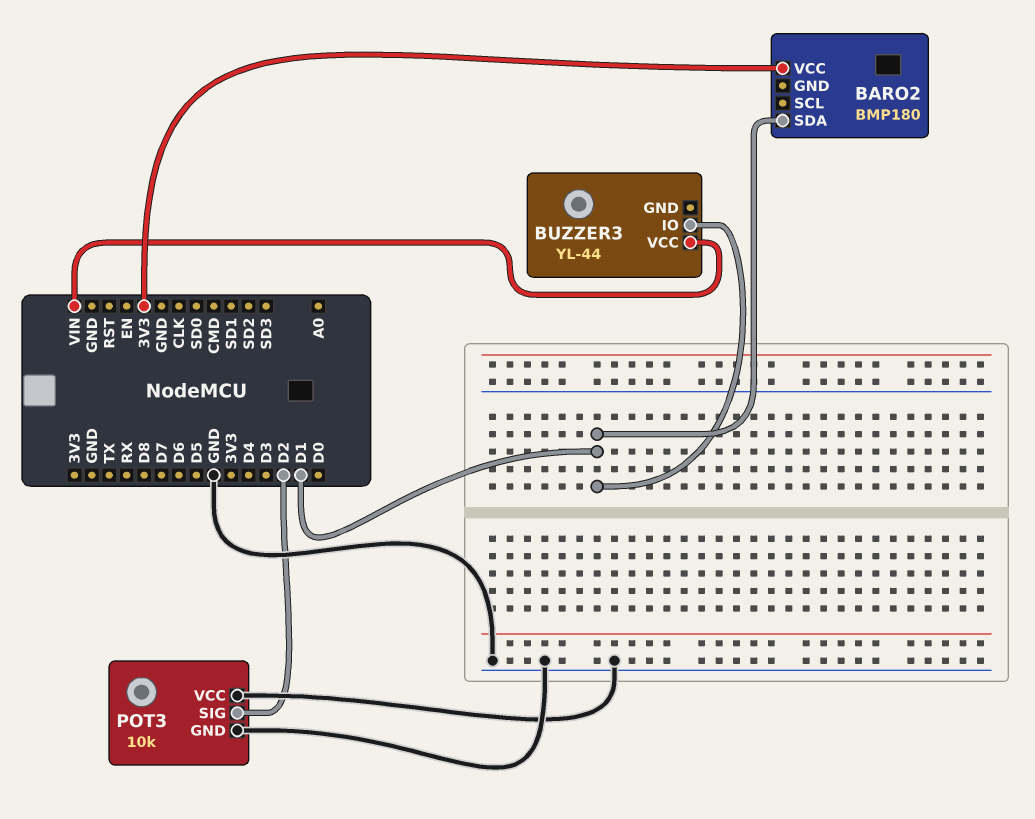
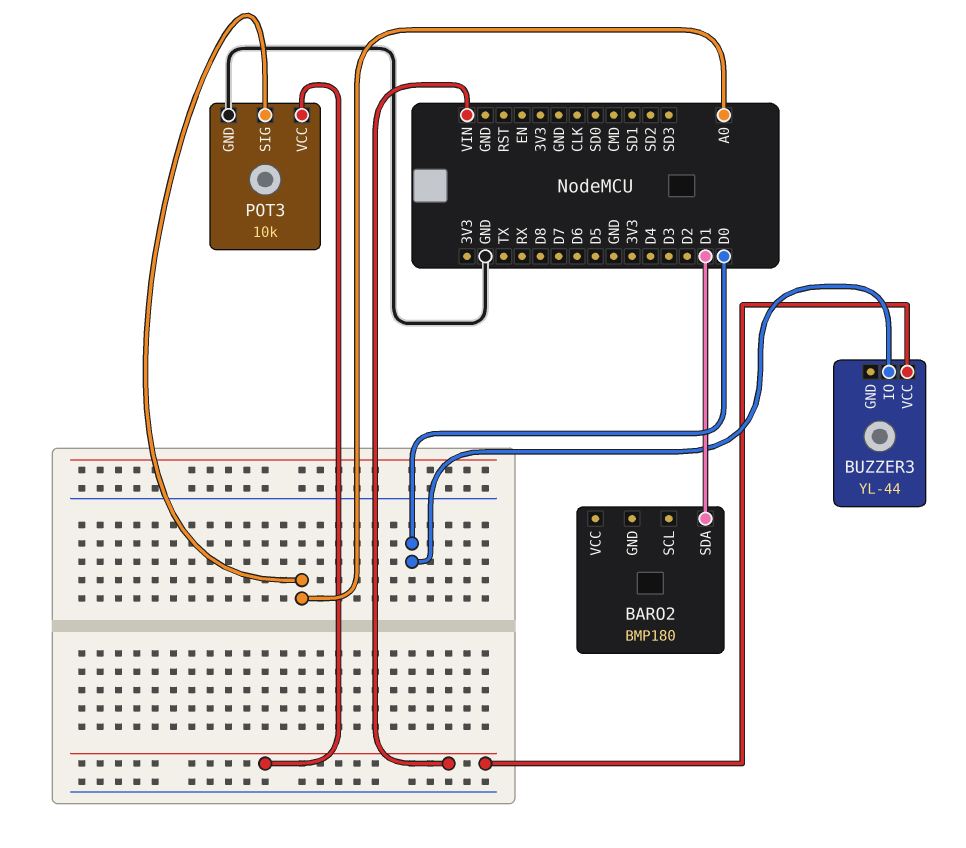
BARO2 pin VCC: 3V3 -> none
BUZZER3 pin IO: D1 -> D0
POT3 pin SIG: D2 -> A0
POT3 pin VCC: GND -> VIN

